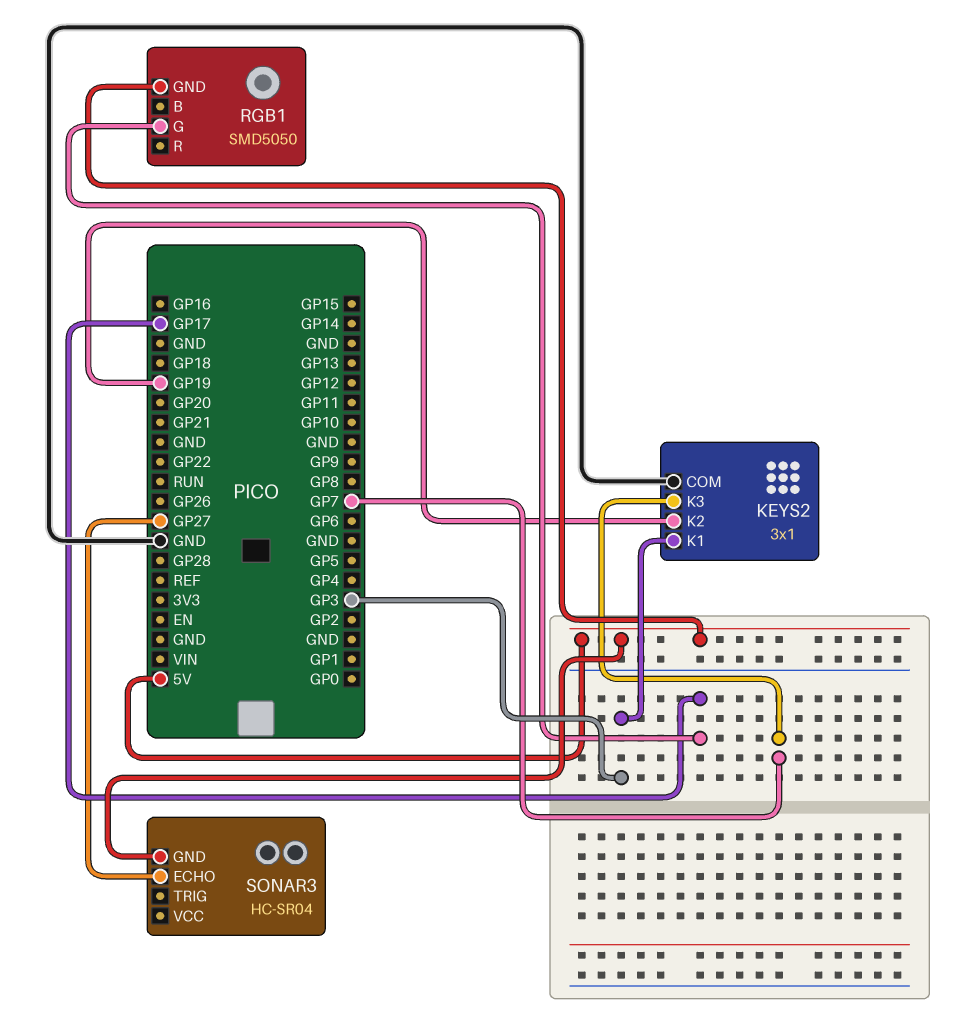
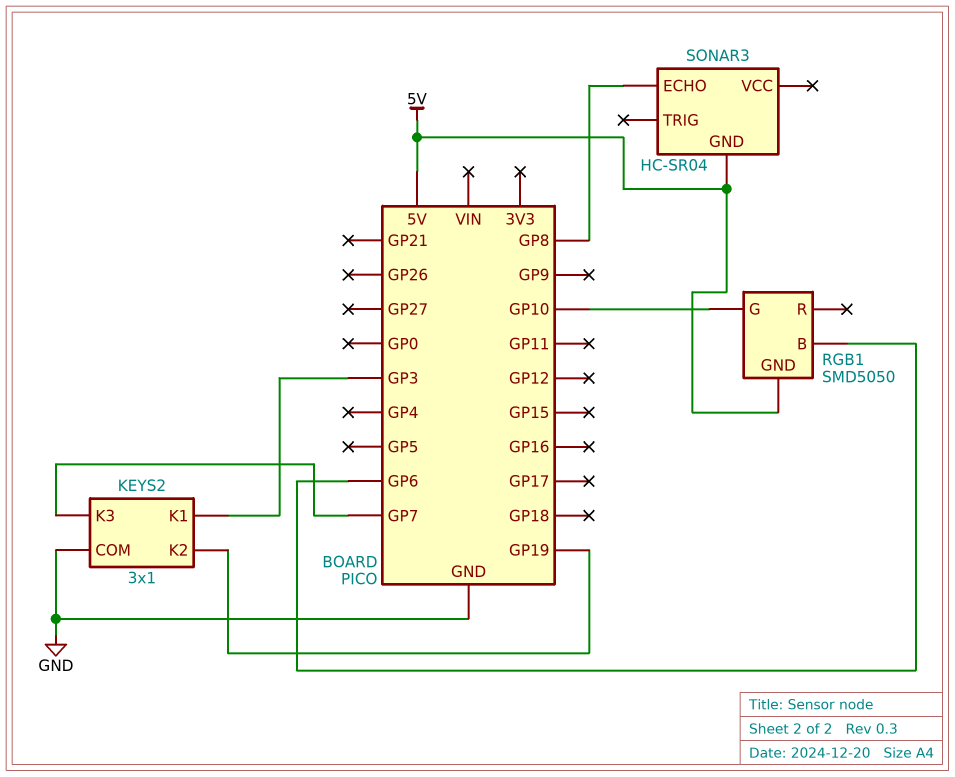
RGB1 pin B: none -> GP6
RGB1 pin G: GP17 -> GP10
SONAR3 pin ECHO: GP27 -> GP8

